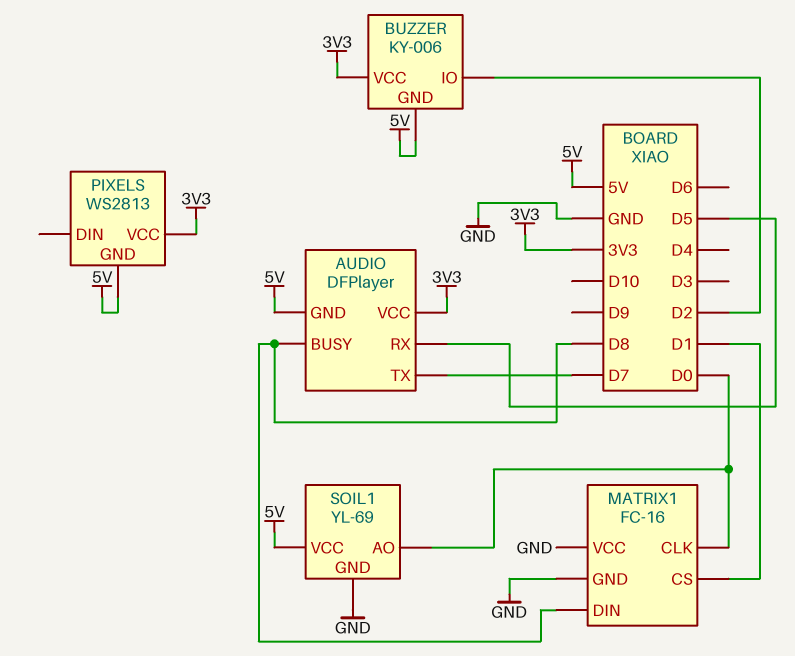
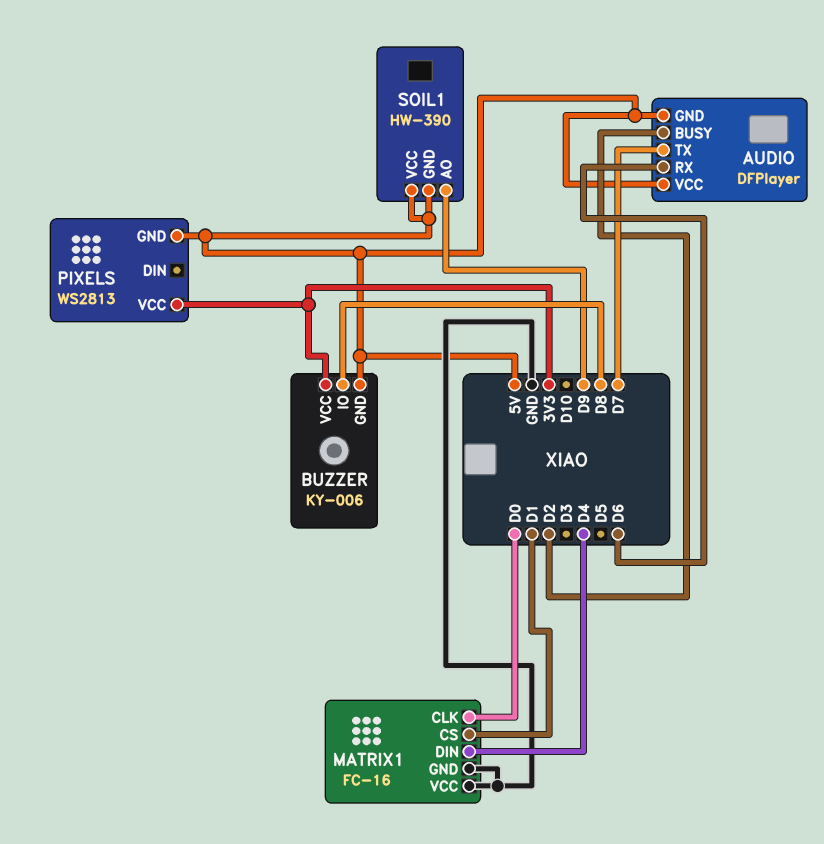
AUDIO pin BUSY: D8 -> D2
AUDIO pin RX: D5 -> D6
AUDIO pin VCC: 3V3 -> 5V
BUZZER pin IO: D2 -> D8
MATRIX1 pin DIN: D8 -> D4
SOIL1: YL-69 -> HW-390
SOIL1 pin AO: D0 -> D9
SOIL1 pin GND: GND -> 5V

